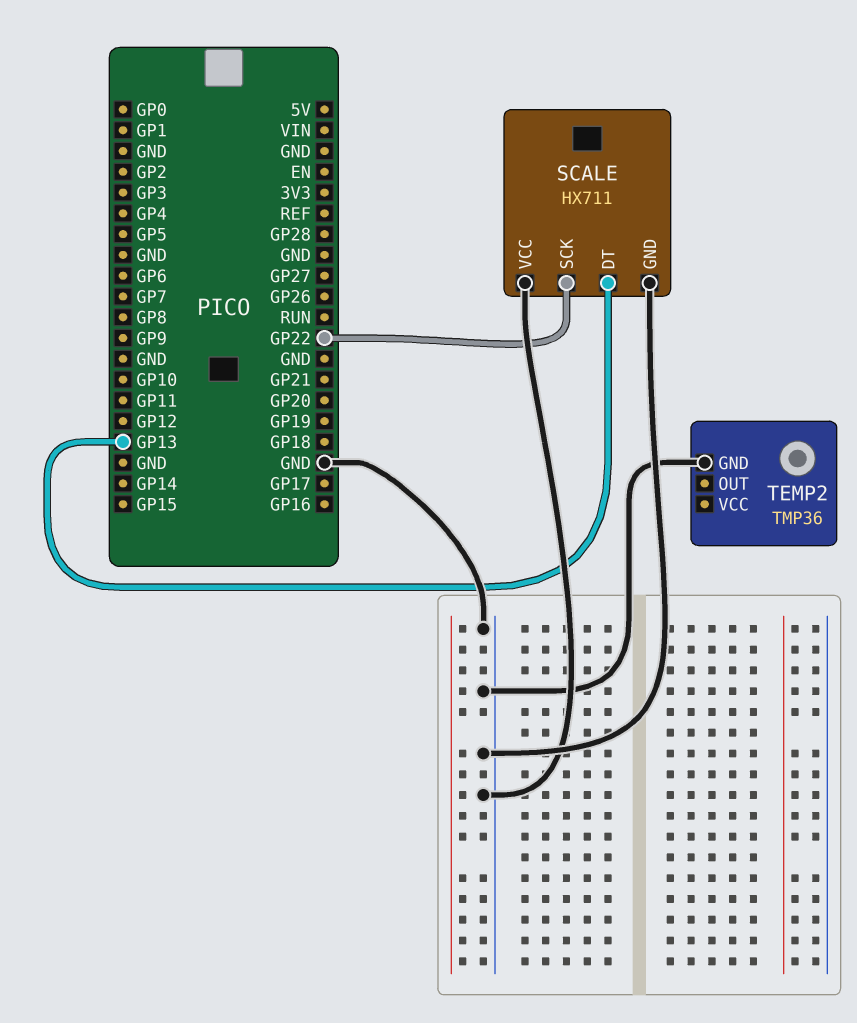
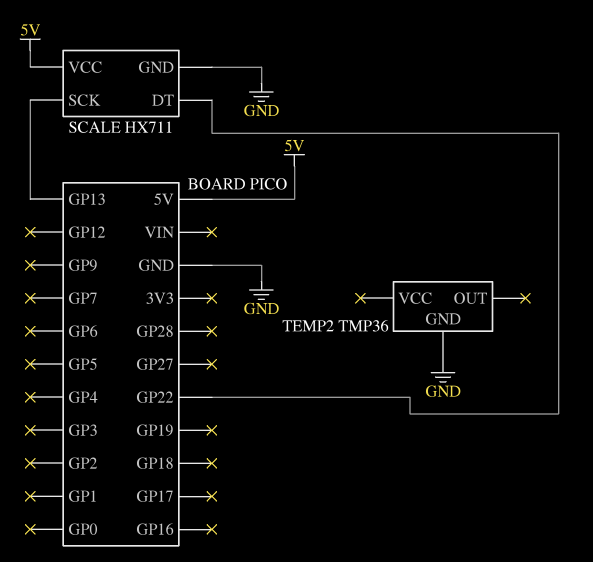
SCALE pin DT: GP13 -> GP22
SCALE pin SCK: GP22 -> GP13
SCALE pin VCC: GND -> 5V

